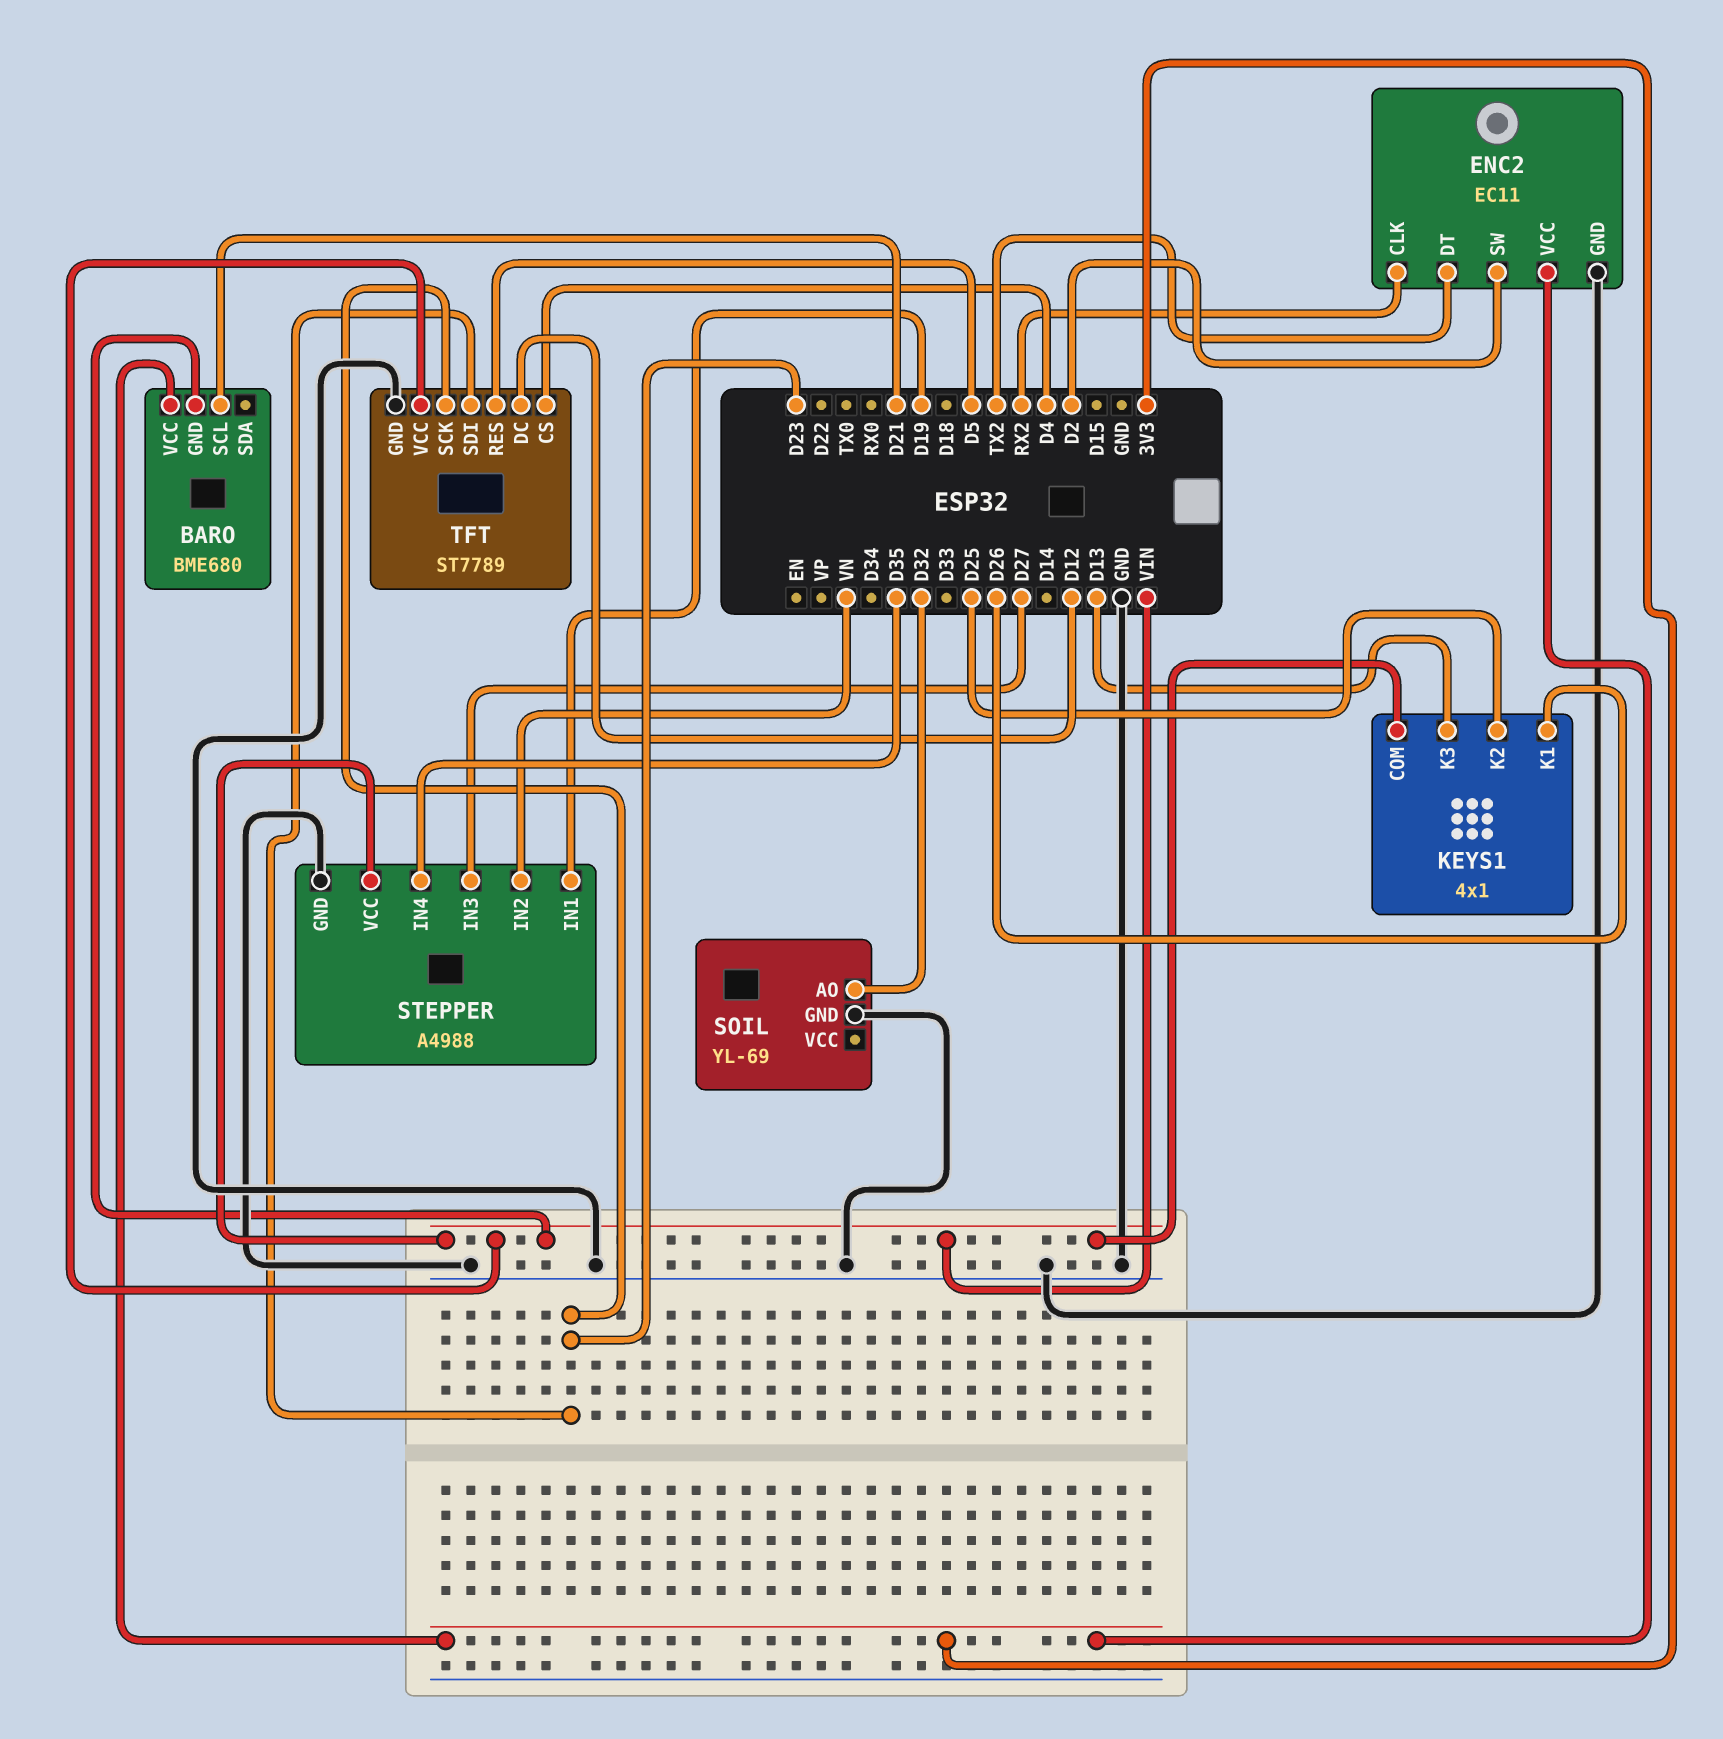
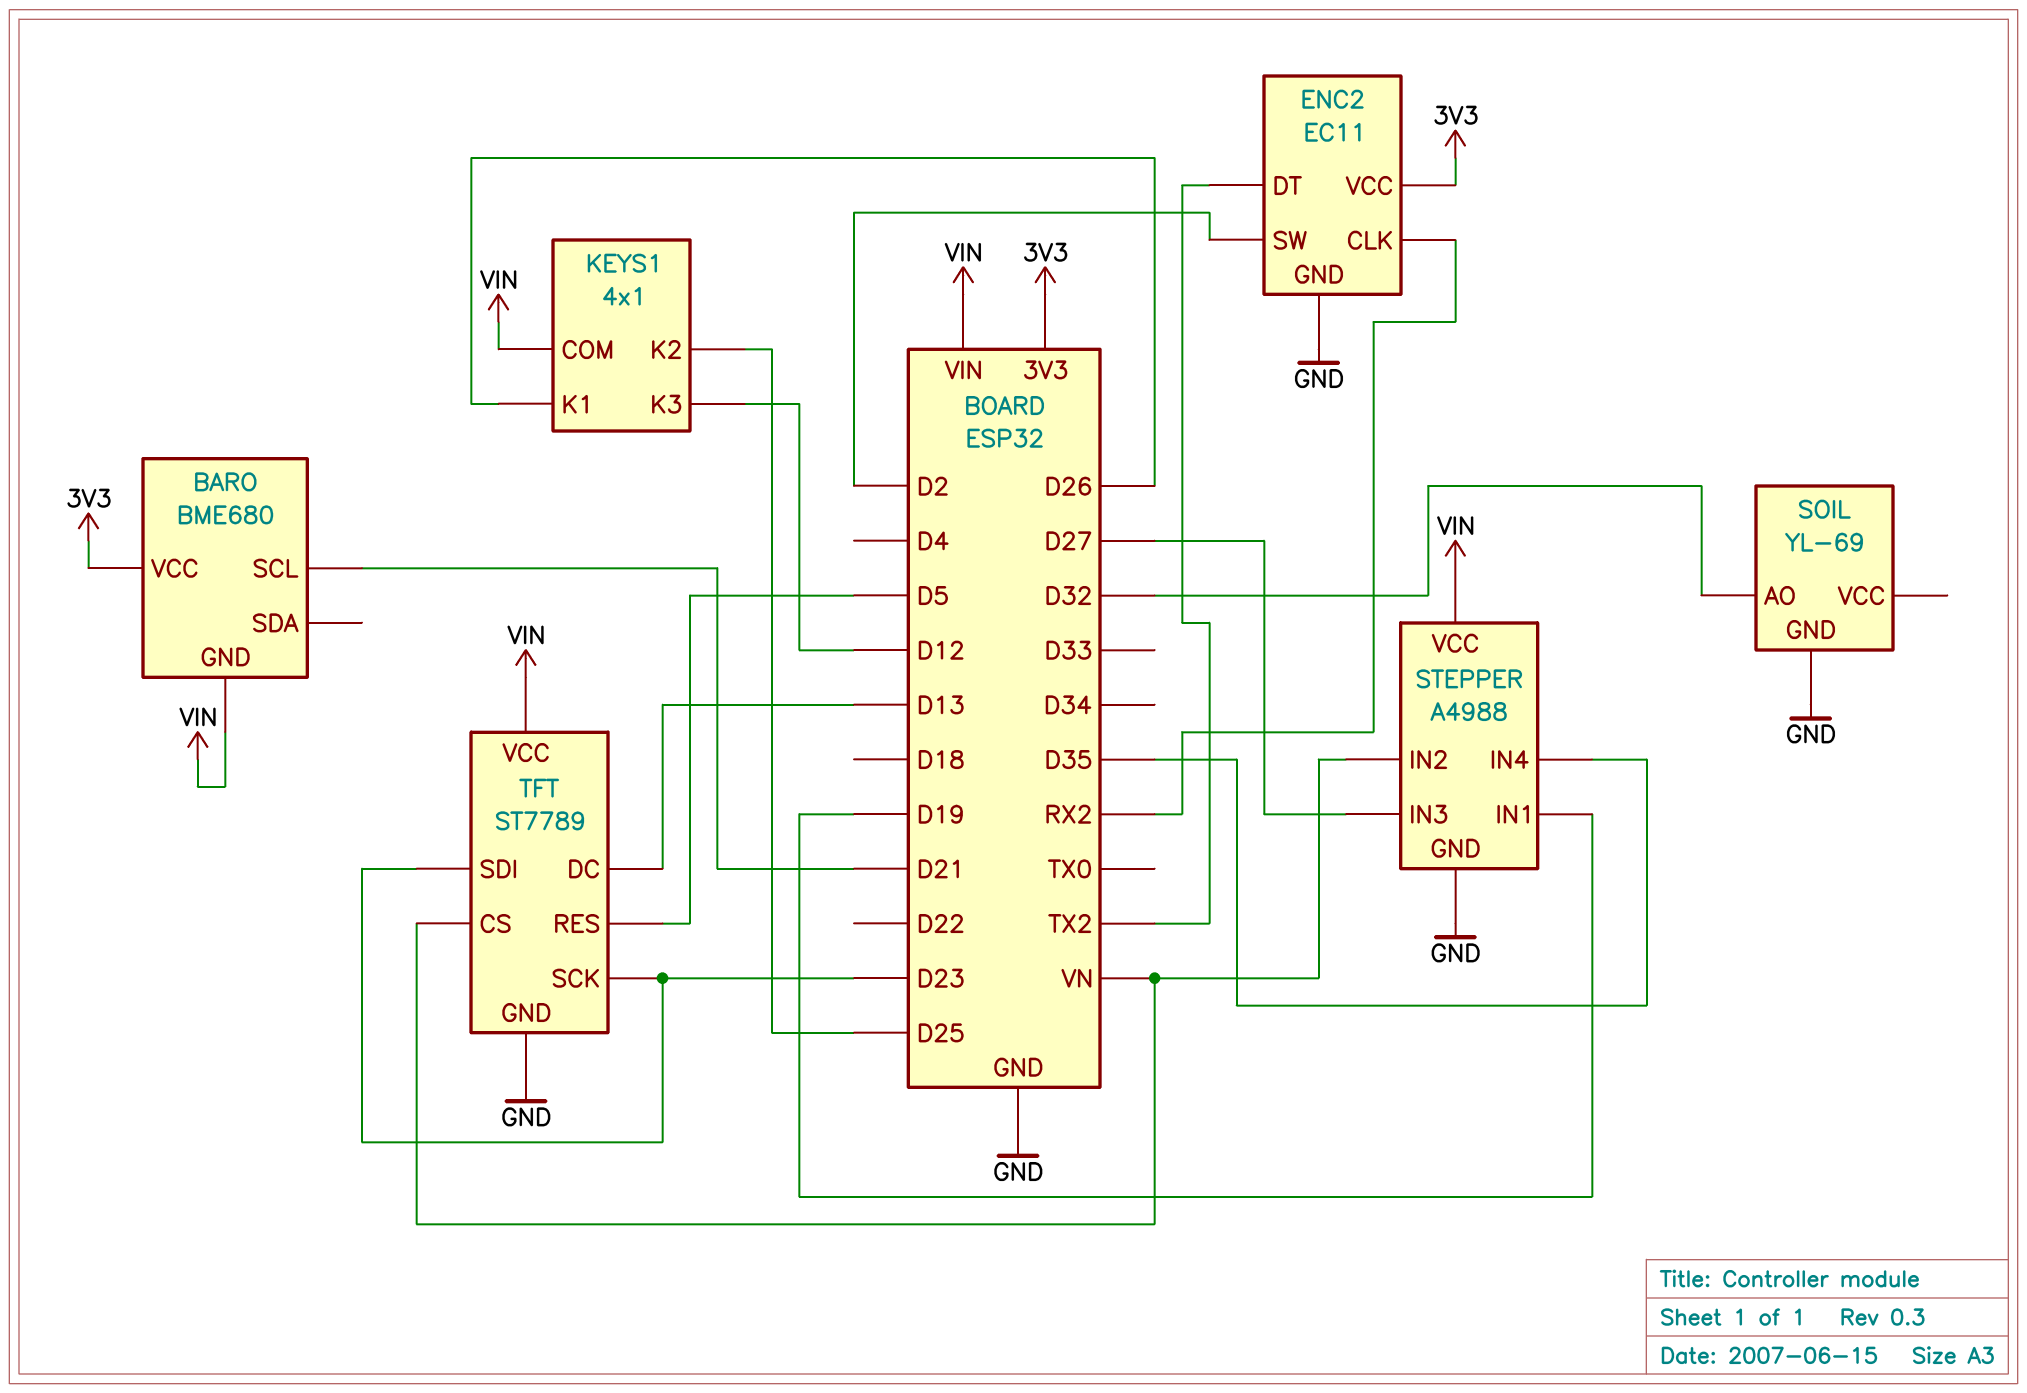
KEYS1 pin K3: D13 -> D12
TFT pin CS: D4 -> VN
TFT pin DC: D12 -> D13

